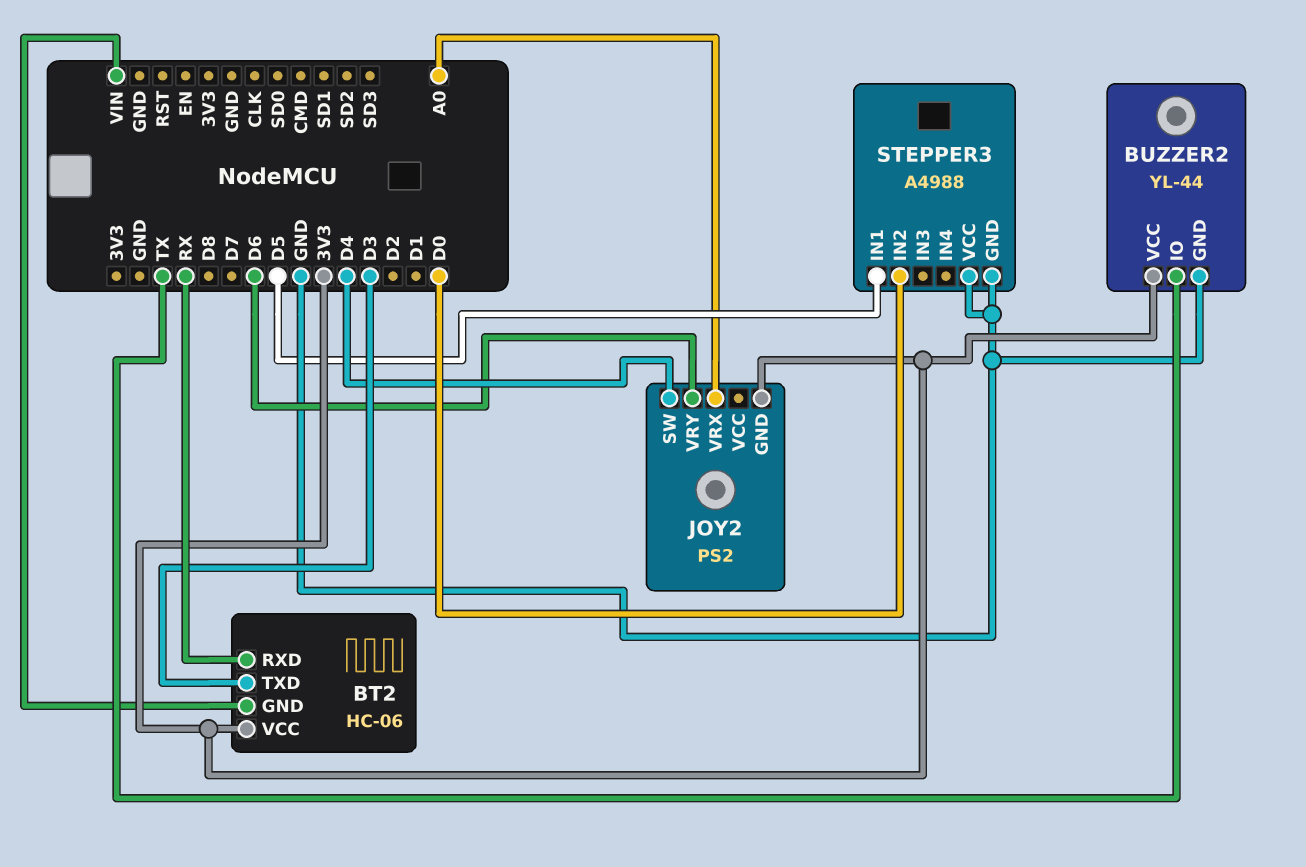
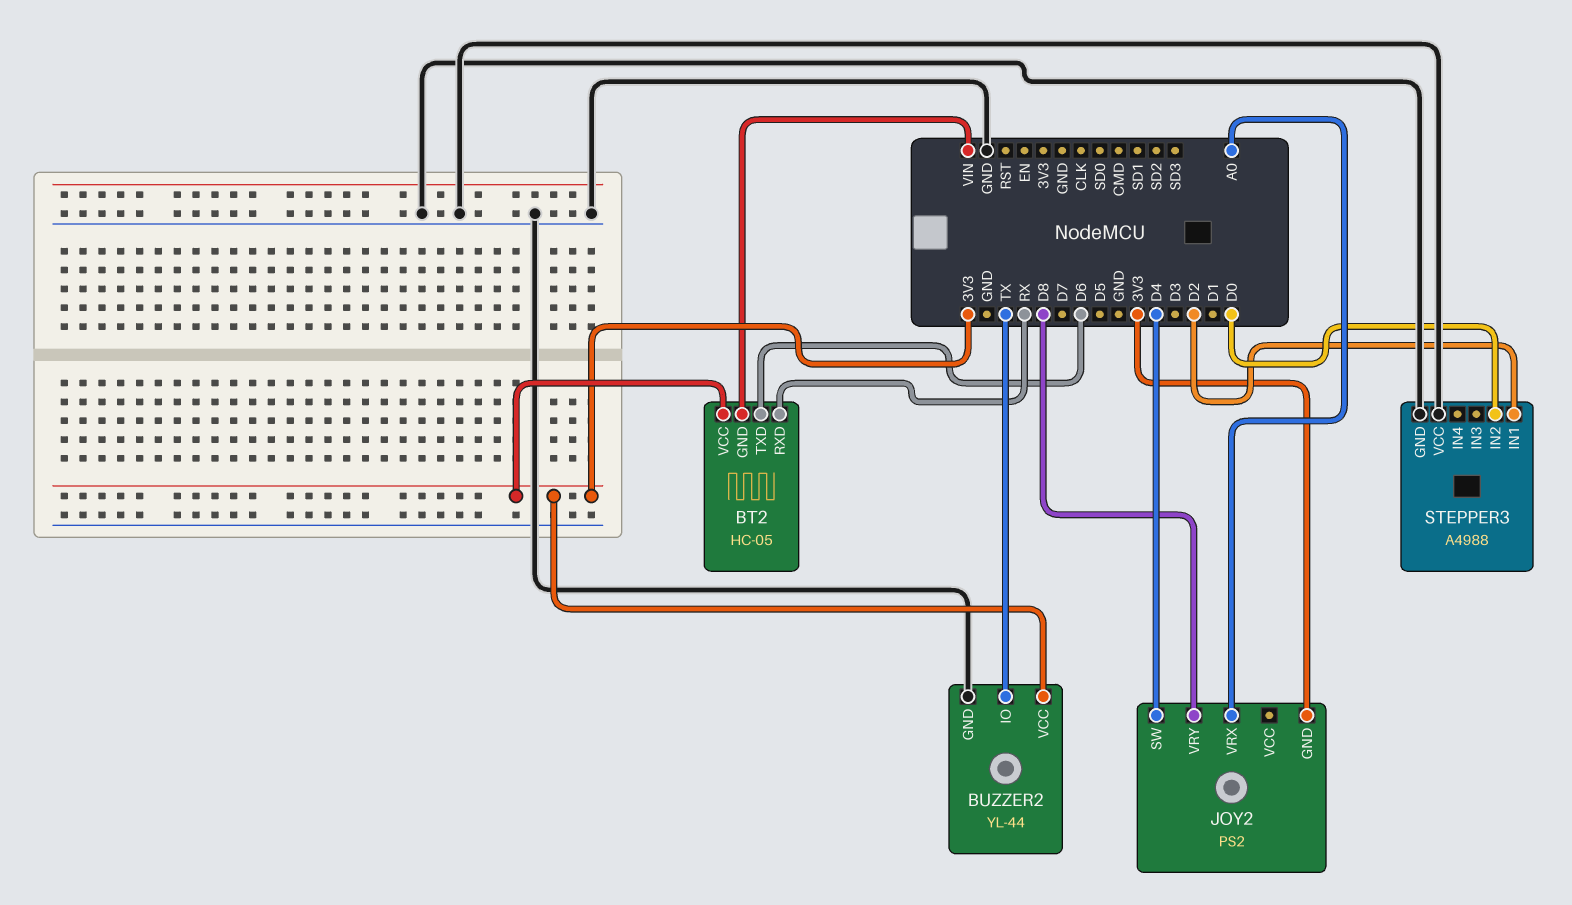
BT2: HC-06 -> HC-05
BT2 pin TXD: D3 -> D6
JOY2 pin VRY: D6 -> D8
STEPPER3 pin IN1: D5 -> D2

